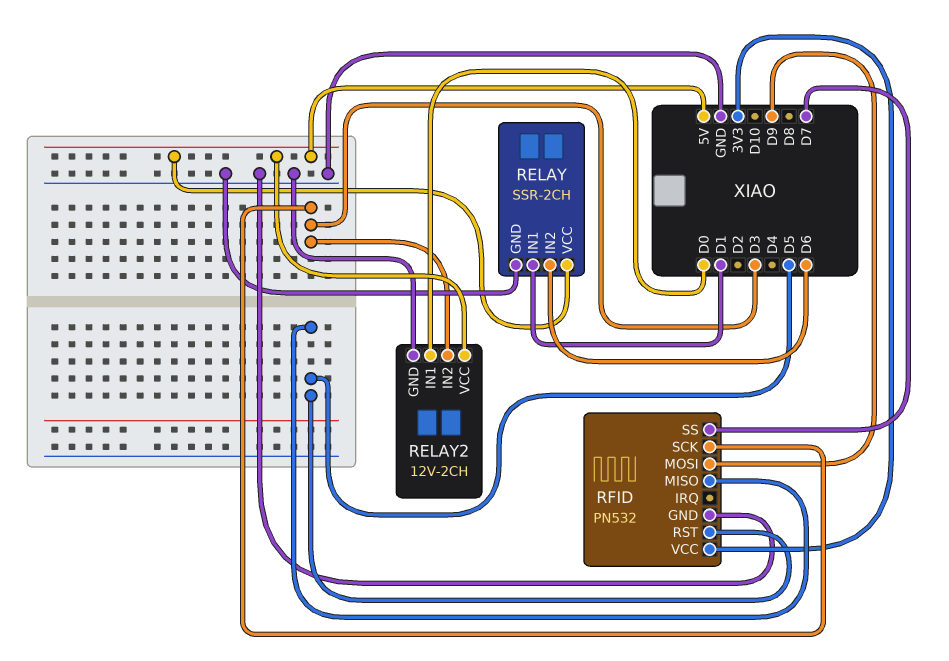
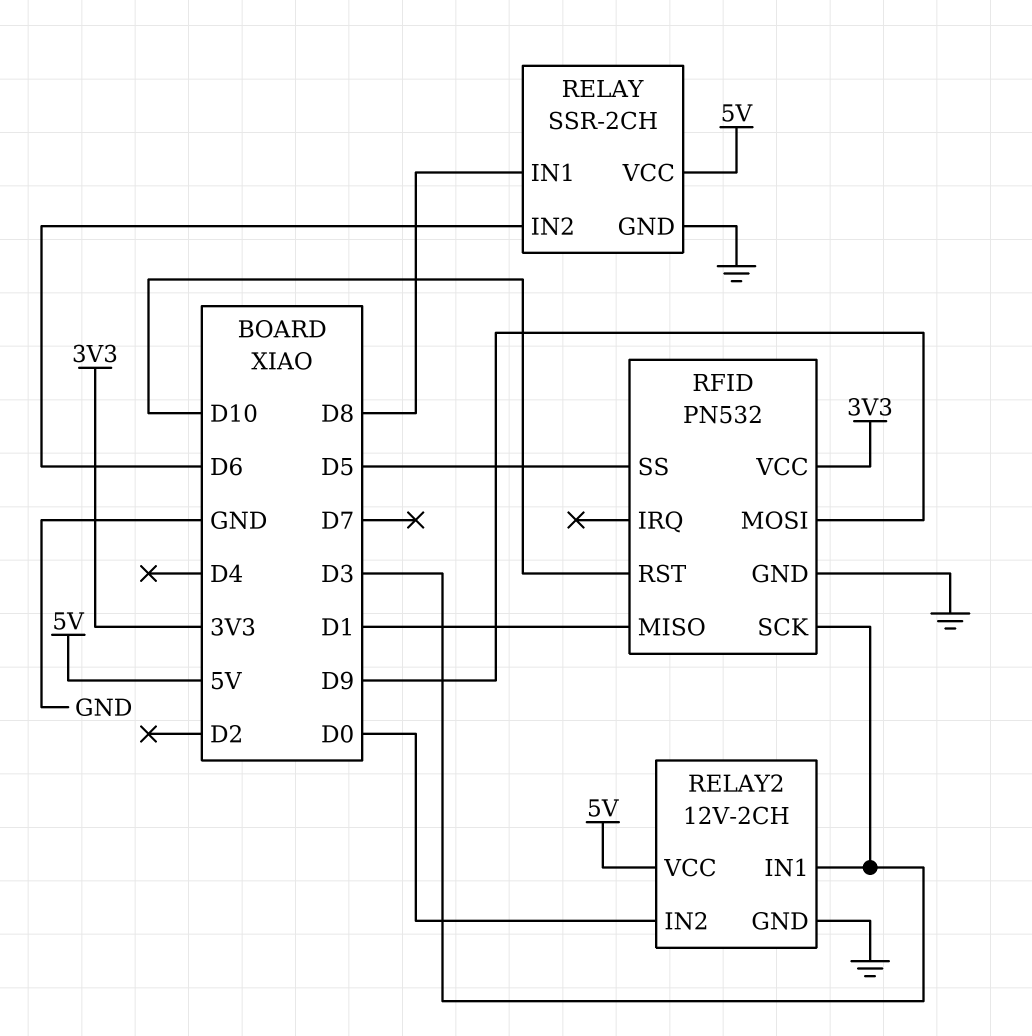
RELAY pin IN1: D1 -> D8
RELAY2 pin IN1: D0 -> D3
RELAY2 pin IN2: D3 -> D0
RFID pin MISO: D5 -> D1
RFID pin RST: D5 -> D10
RFID pin SS: D7 -> D5

